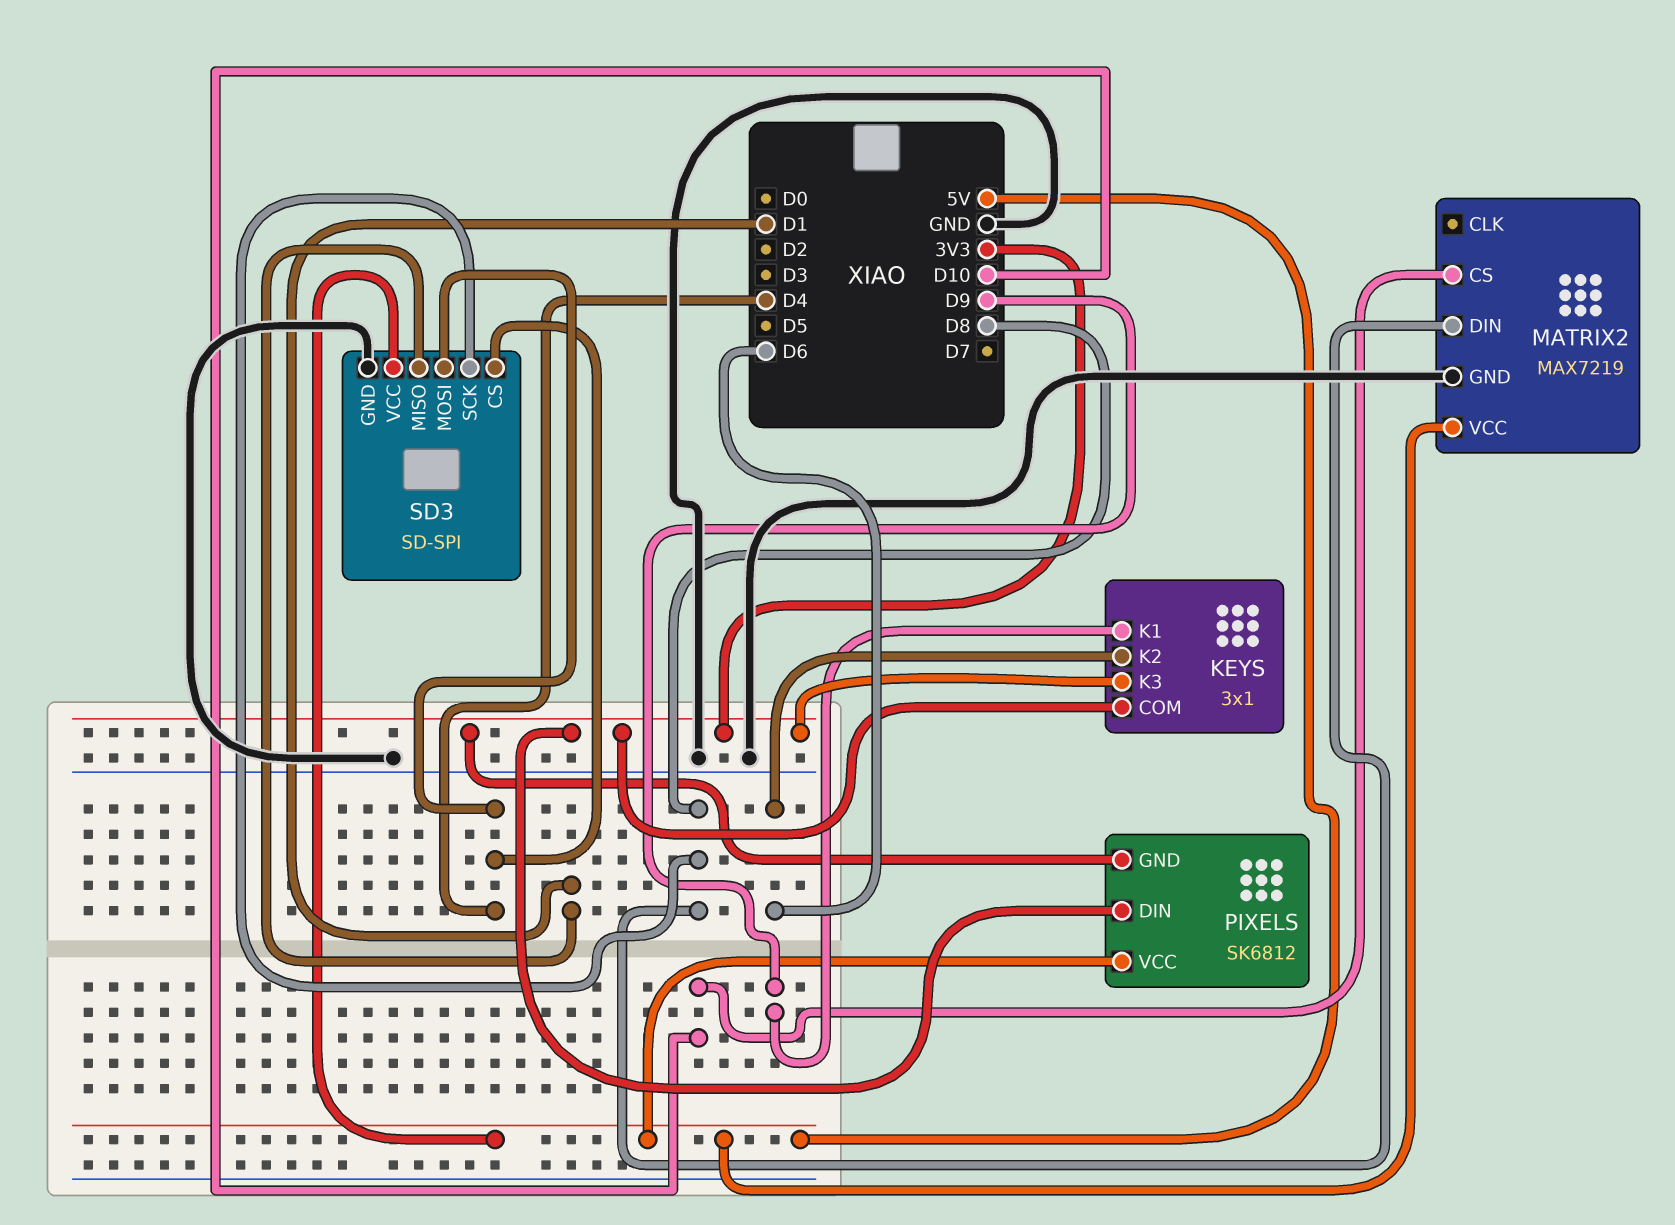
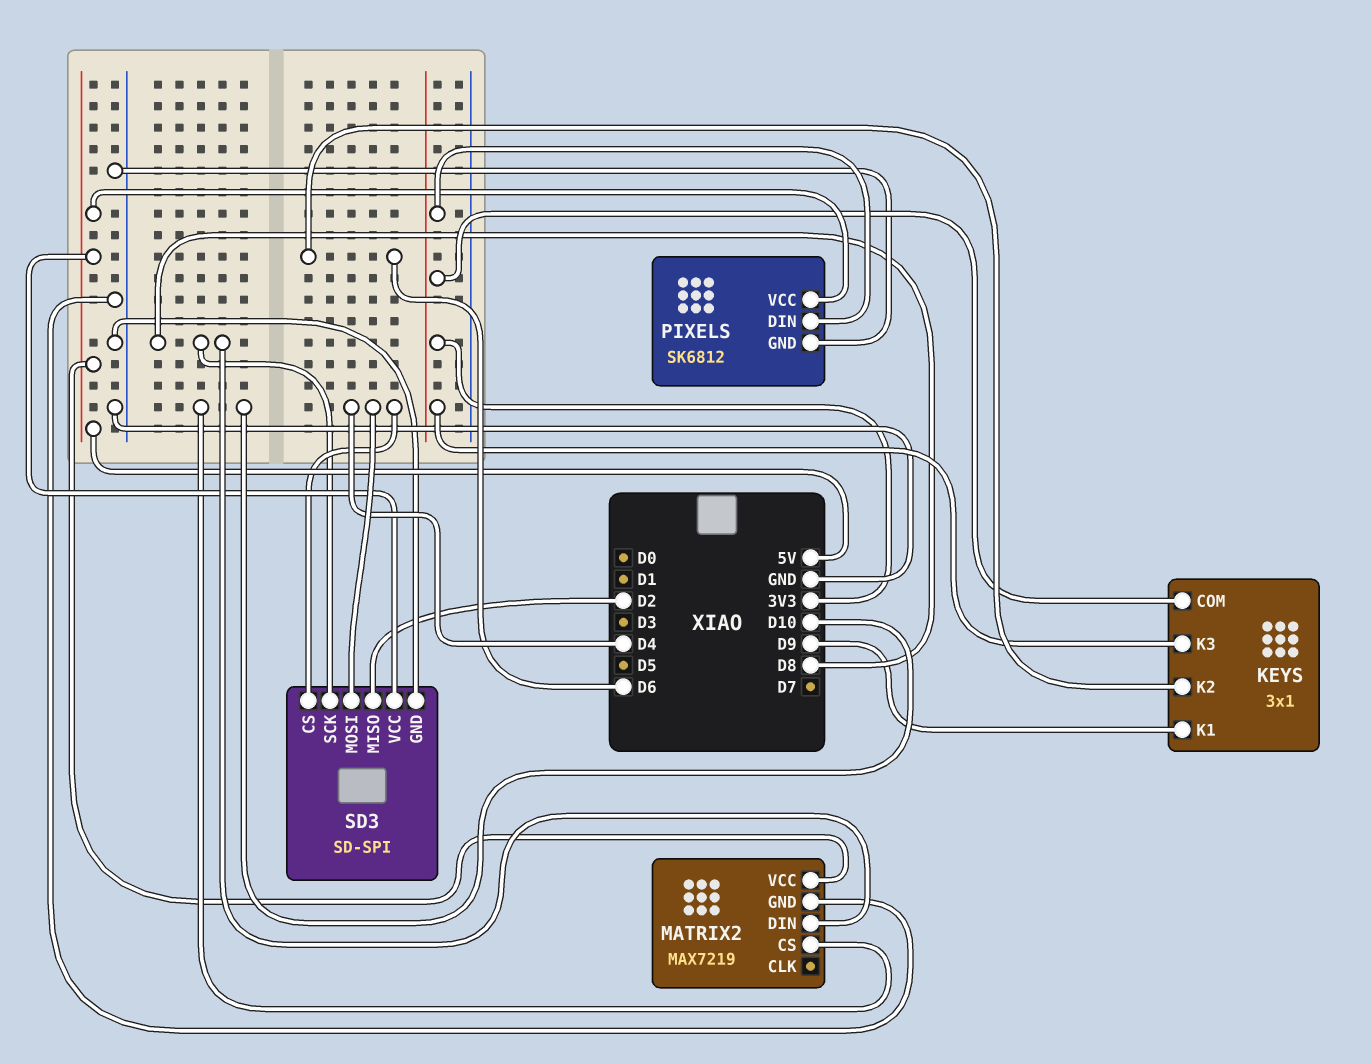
PIXELS pin GND: 3V3 -> GND
SD3 pin MISO: D1 -> D2

